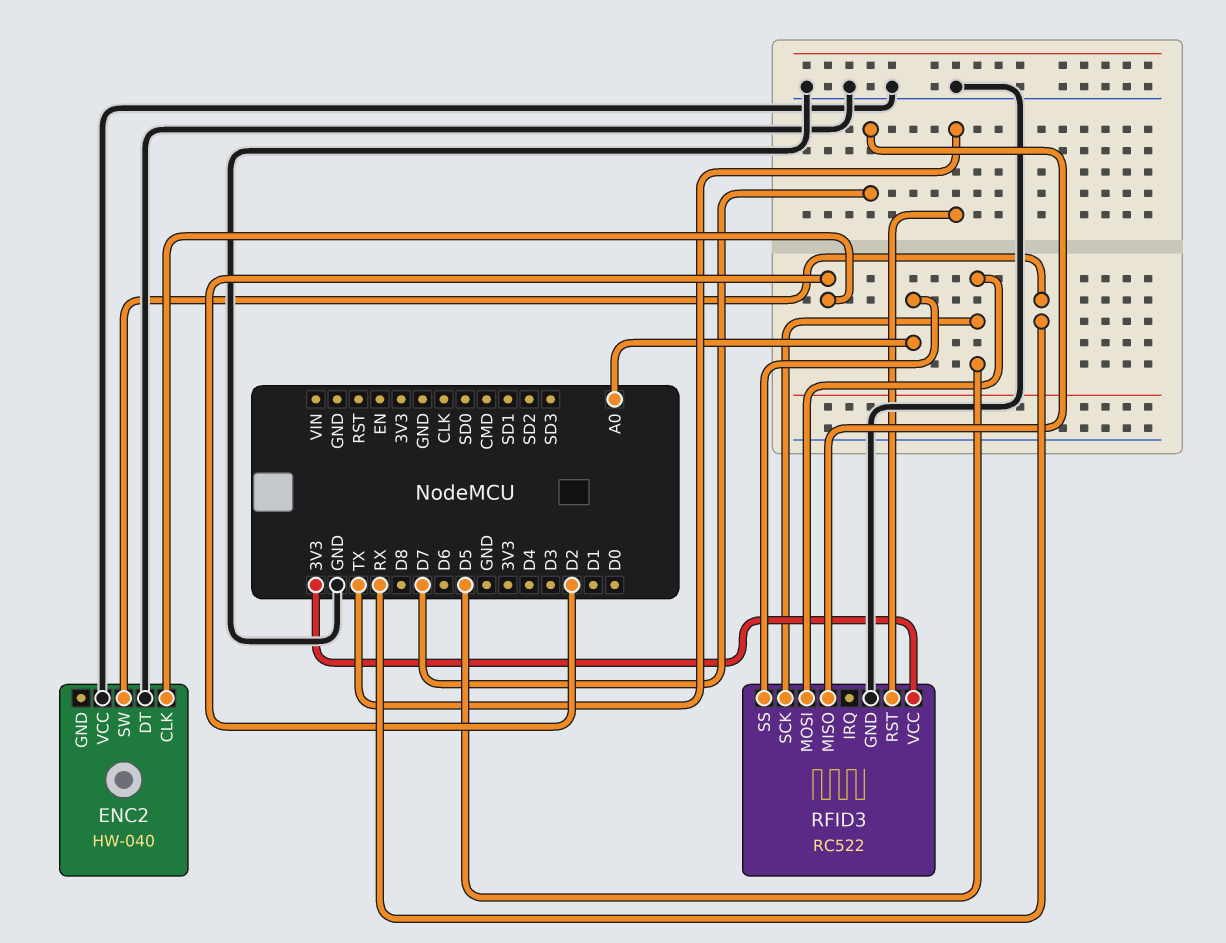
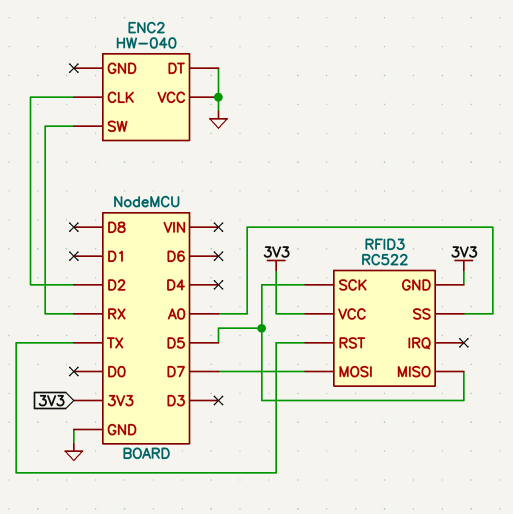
RFID3 pin GND: GND -> 3V3
RFID3 pin MISO: D7 -> D5
RFID3 pin MOSI: D5 -> D7

